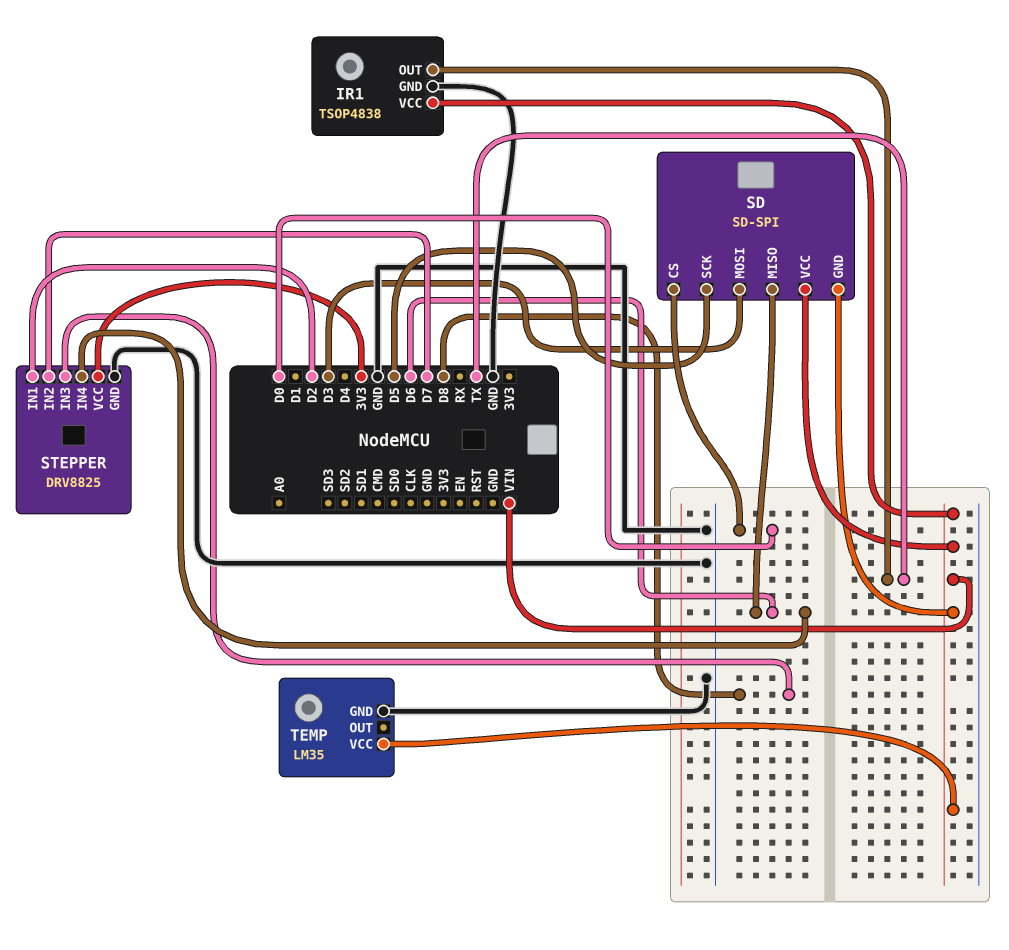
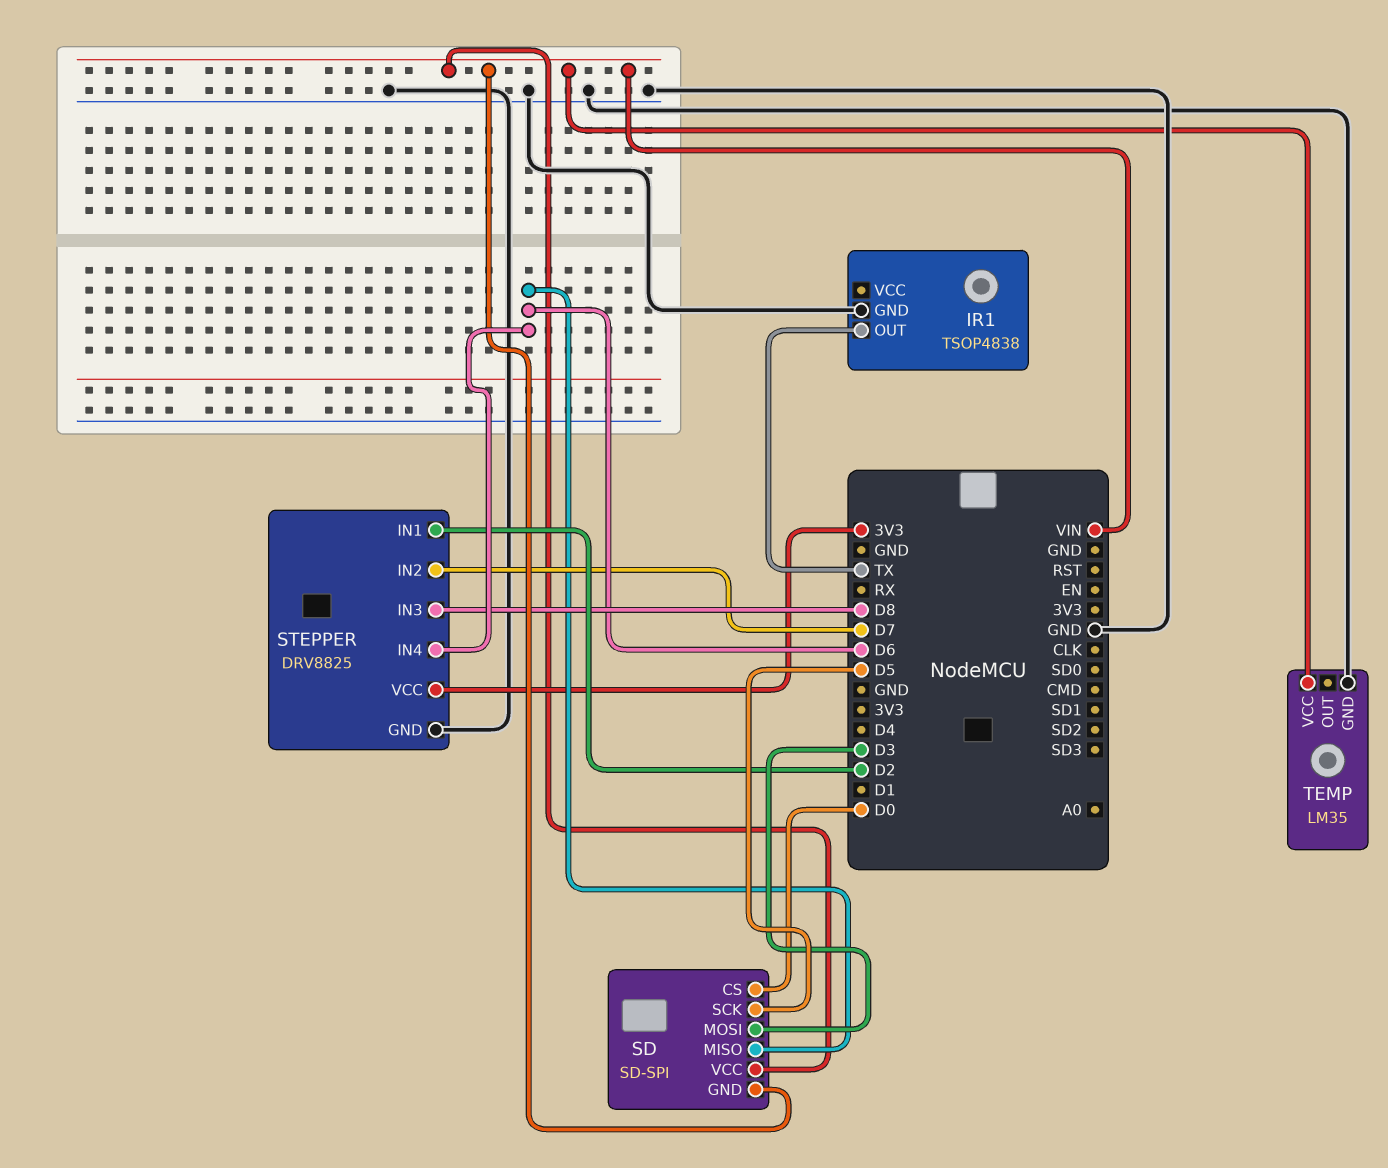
IR1 pin VCC: VIN -> none

